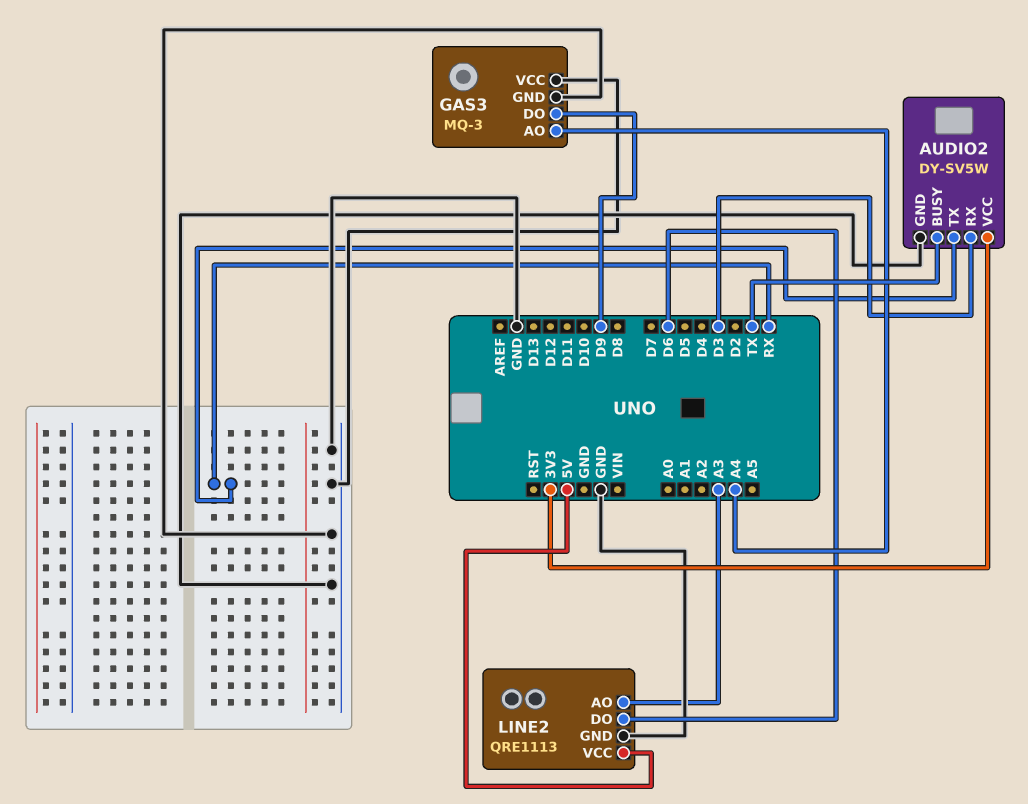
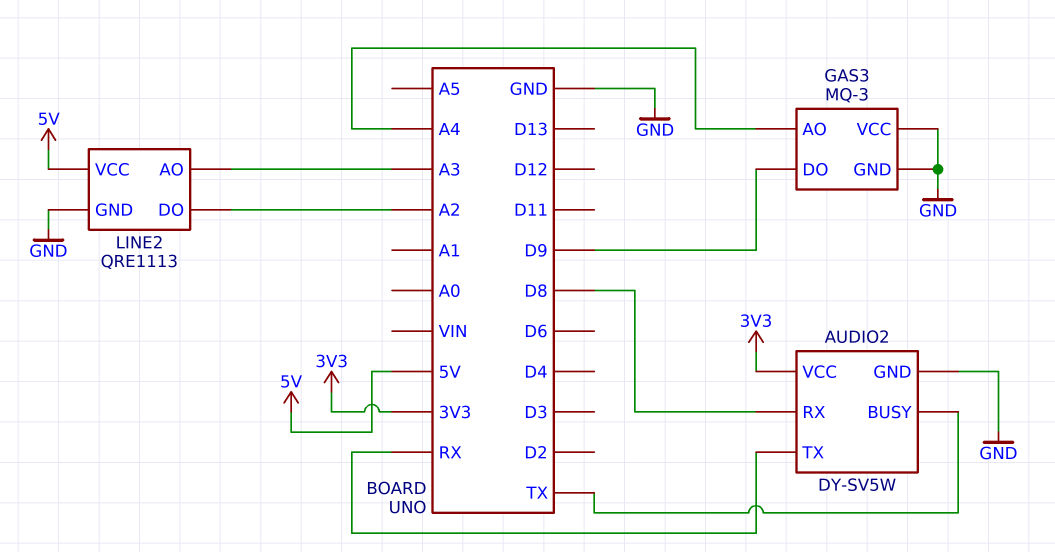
AUDIO2 pin RX: D3 -> D8
LINE2 pin DO: D6 -> A2

